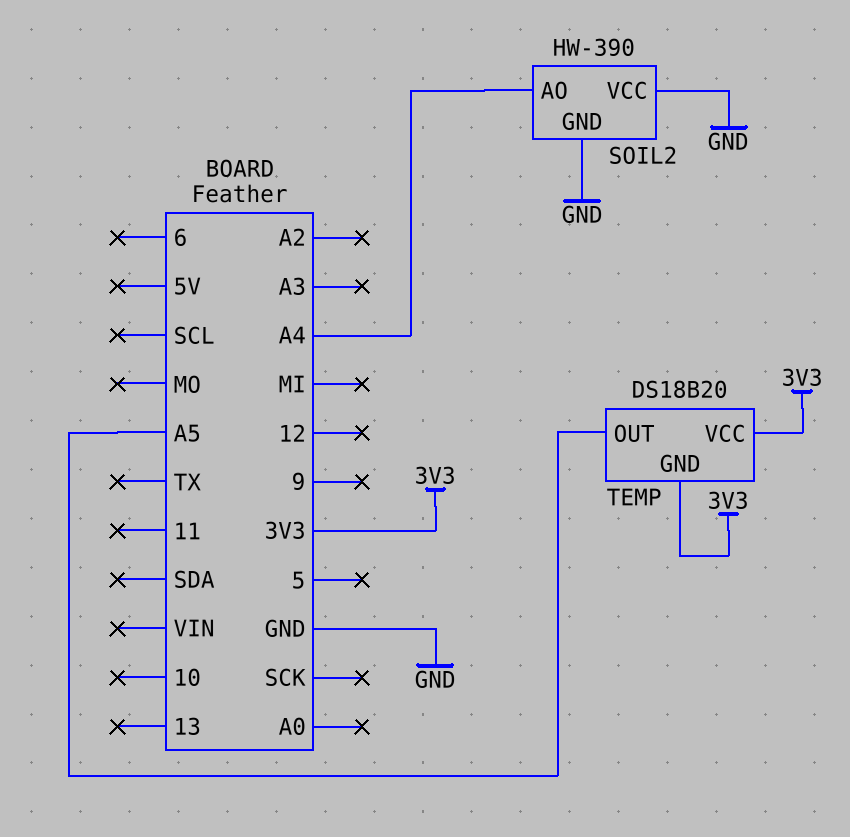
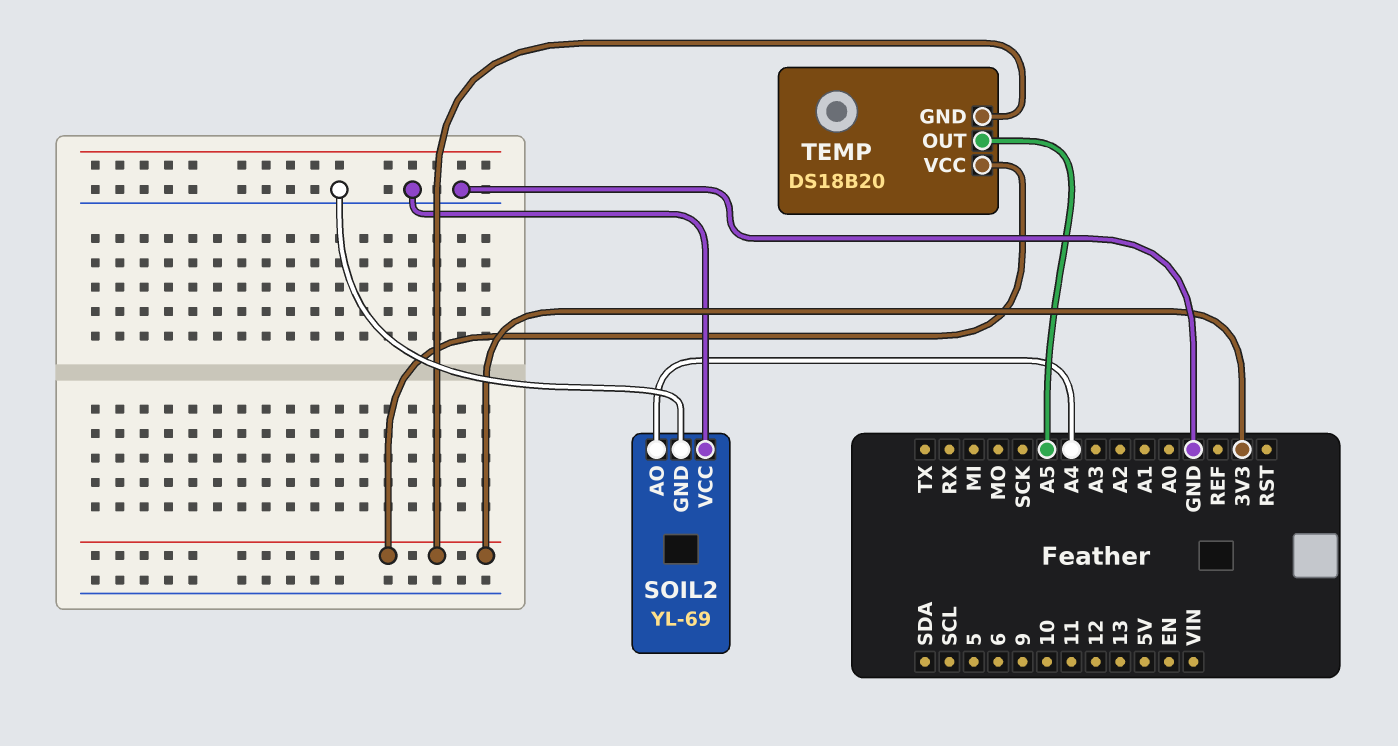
SOIL2: HW-390 -> YL-69

